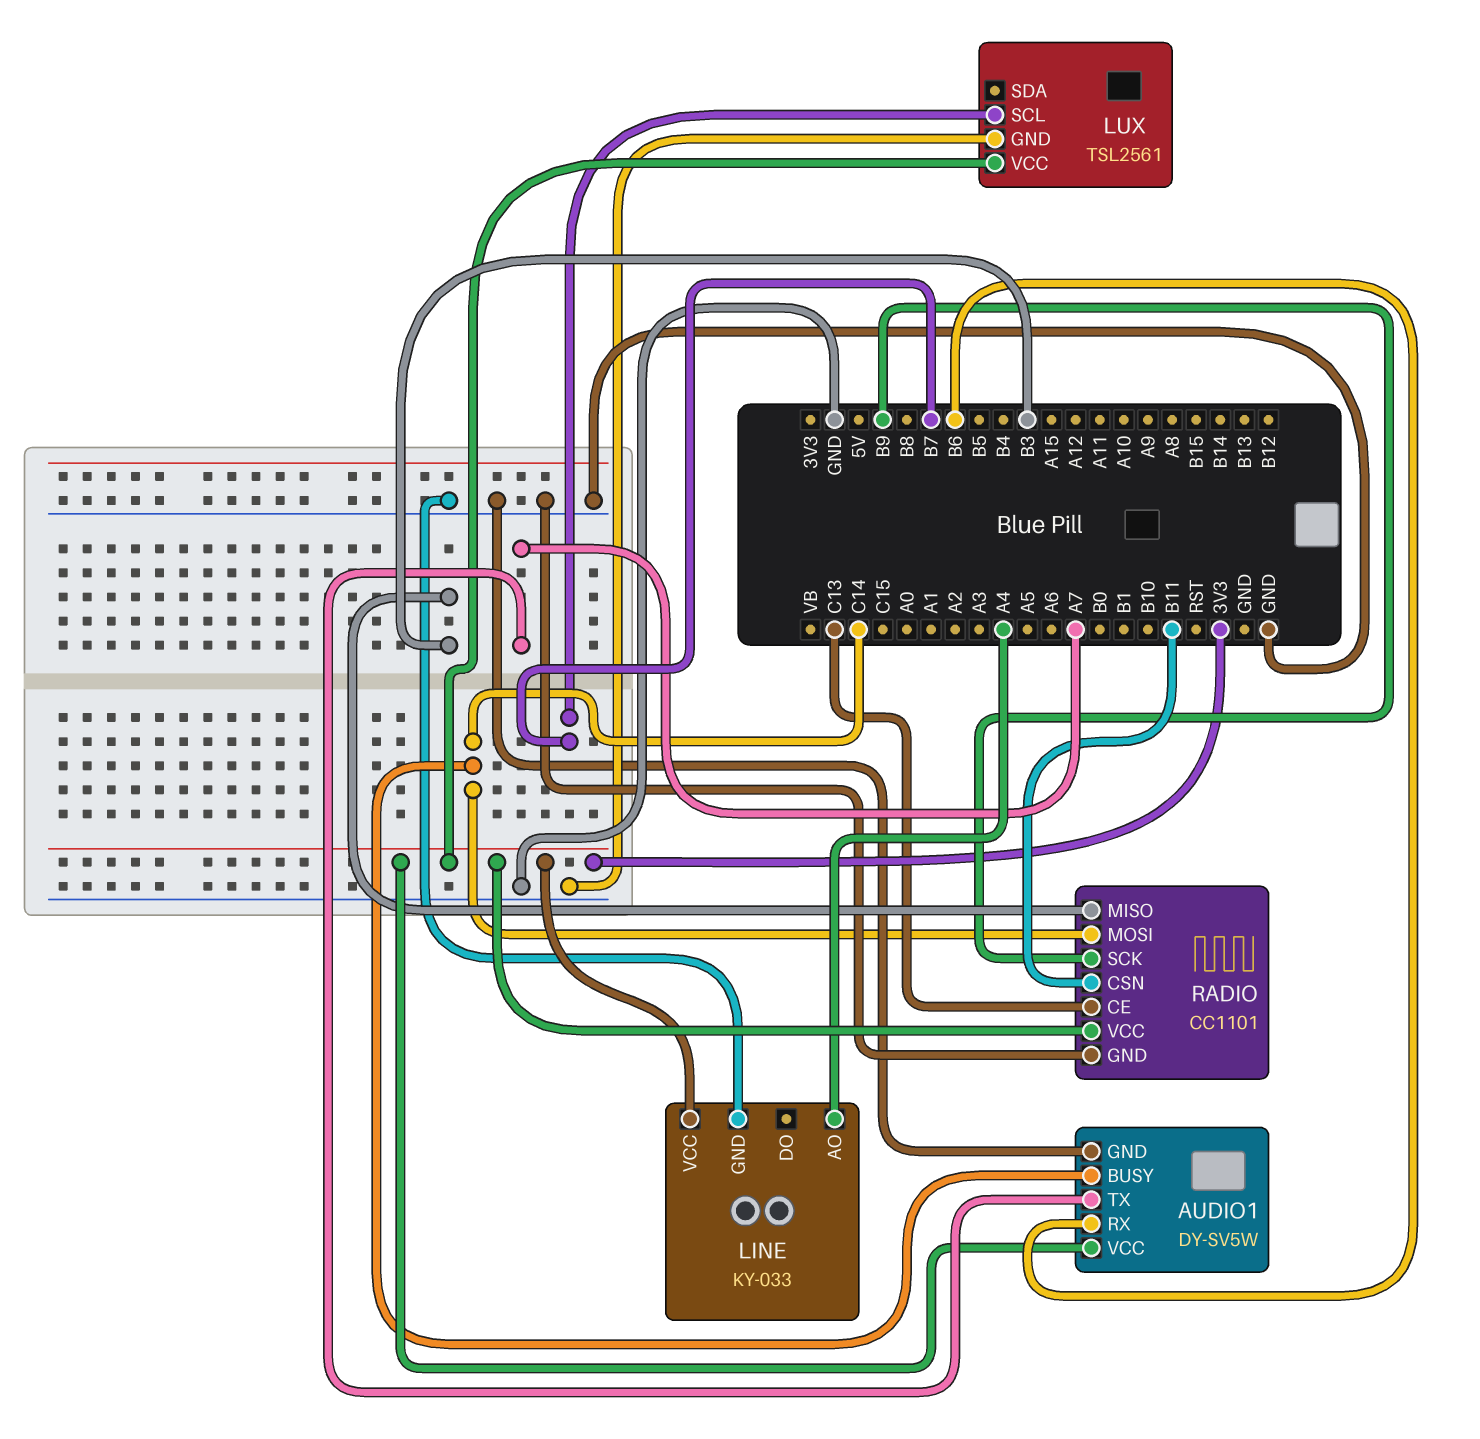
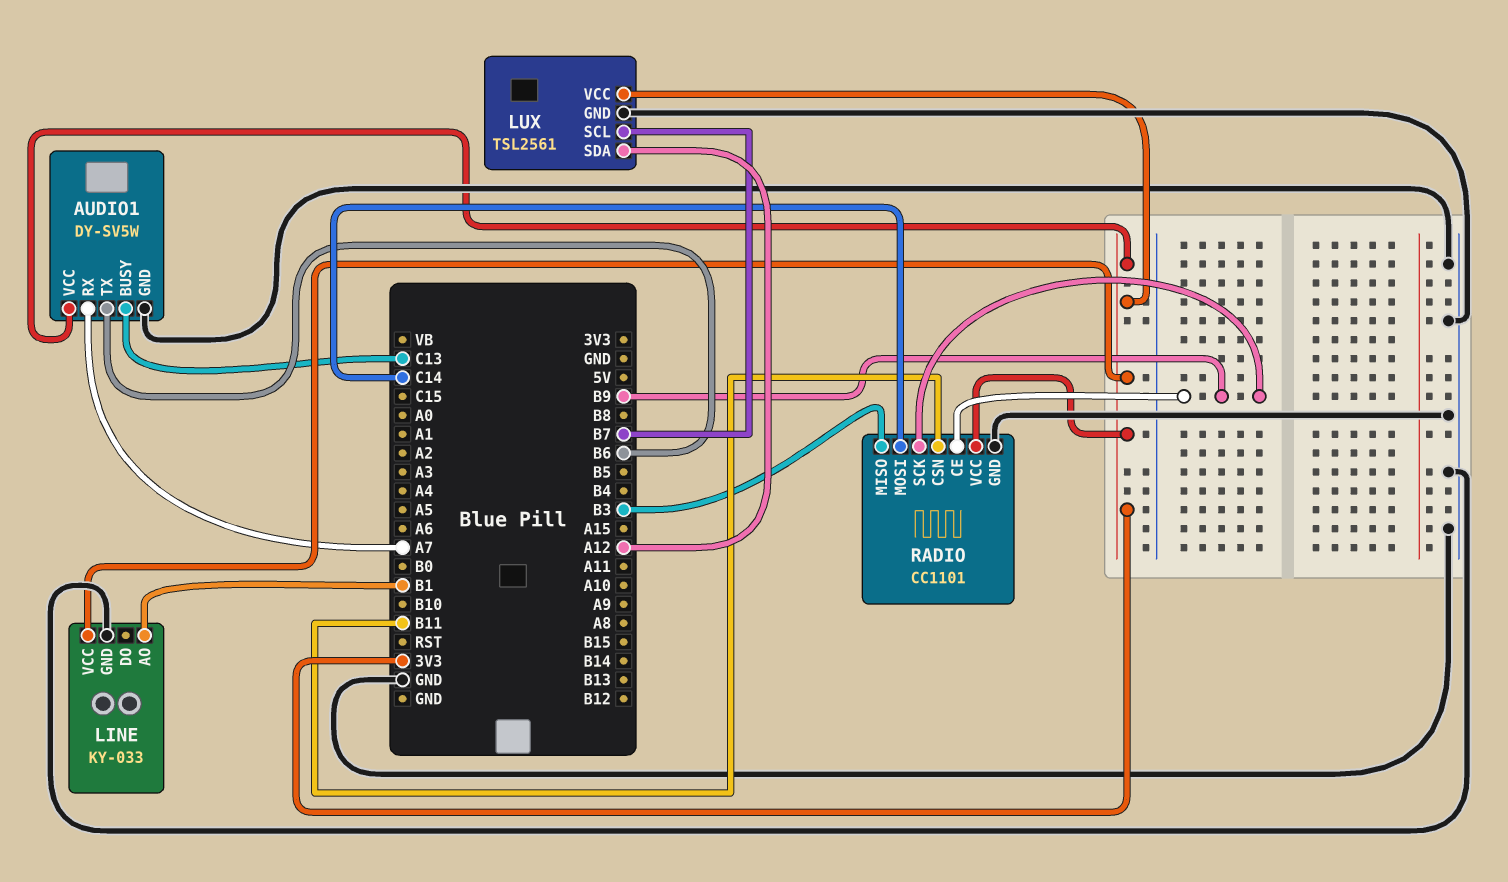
AUDIO1 pin BUSY: C14 -> C13
AUDIO1 pin RX: B6 -> A7
AUDIO1 pin TX: A7 -> B6
LINE pin AO: A4 -> B1
LUX pin SDA: none -> A12
RADIO pin CE: C13 -> B9

